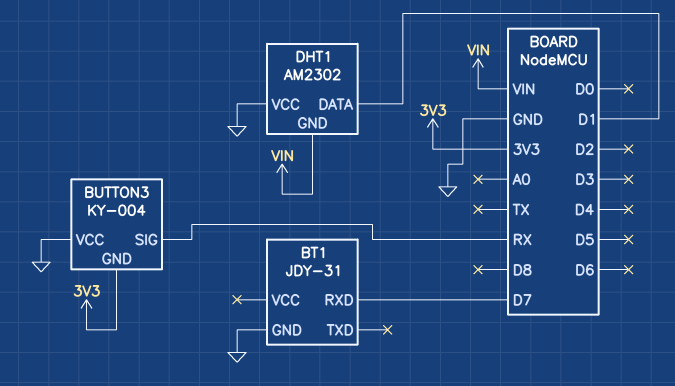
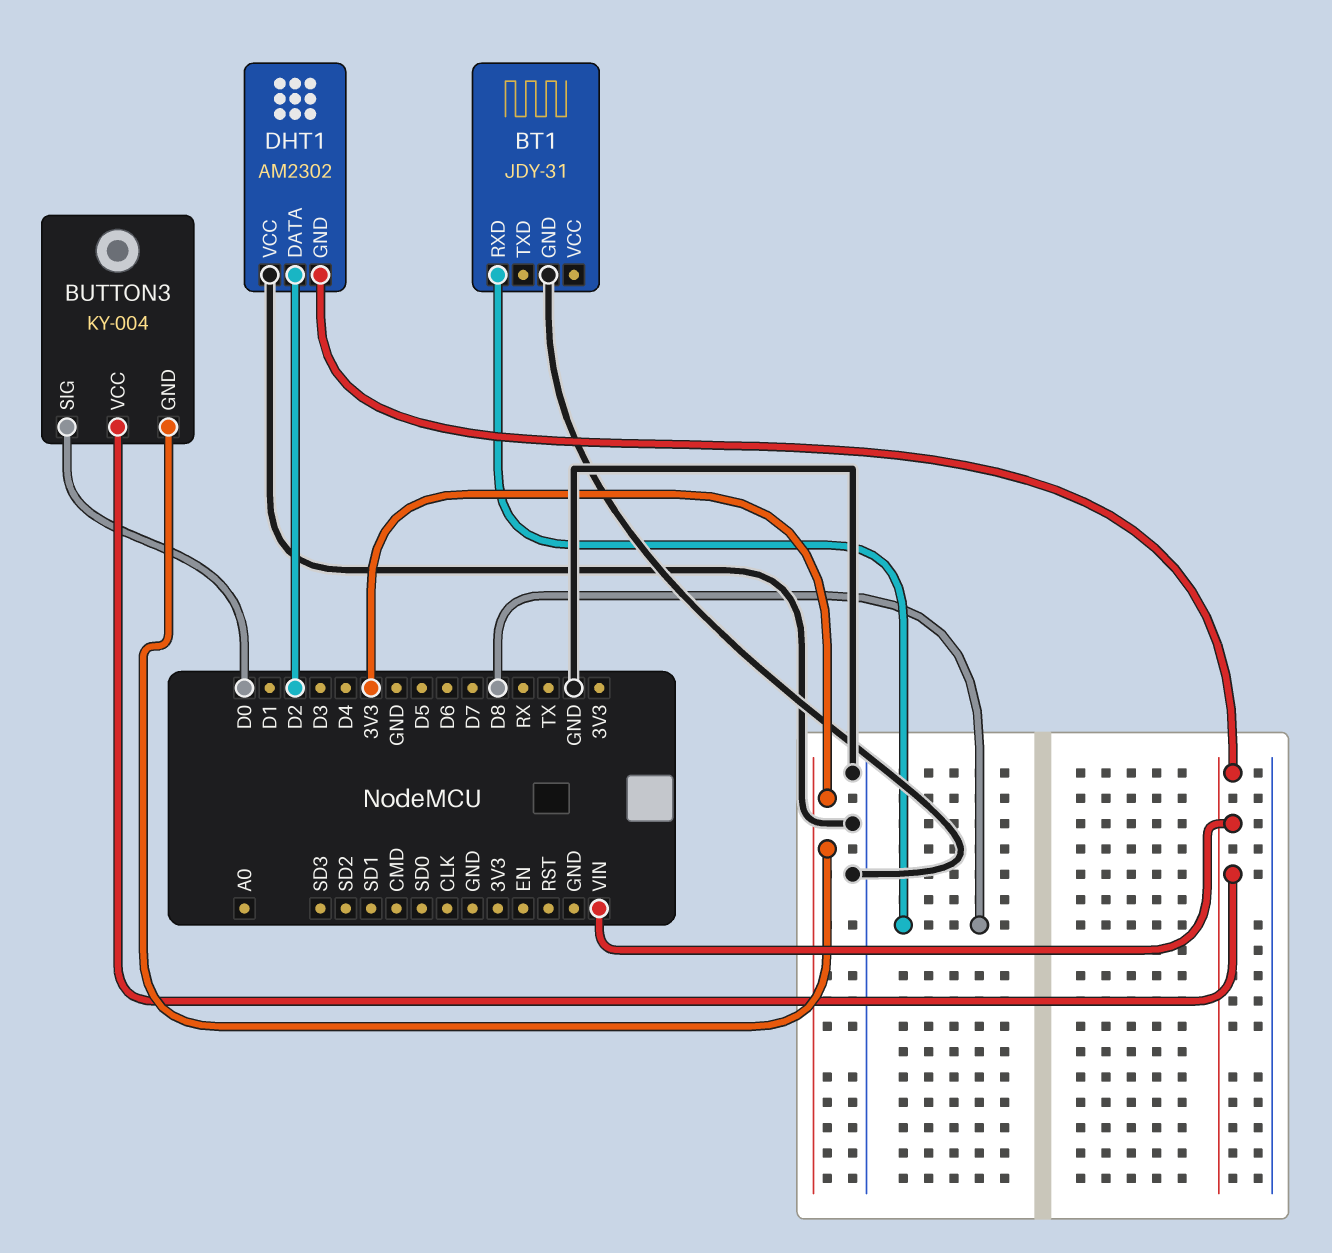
BT1 pin RXD: D7 -> D8
BUTTON3 pin SIG: RX -> D0
BUTTON3 pin VCC: GND -> VIN
DHT1 pin DATA: D1 -> D2

